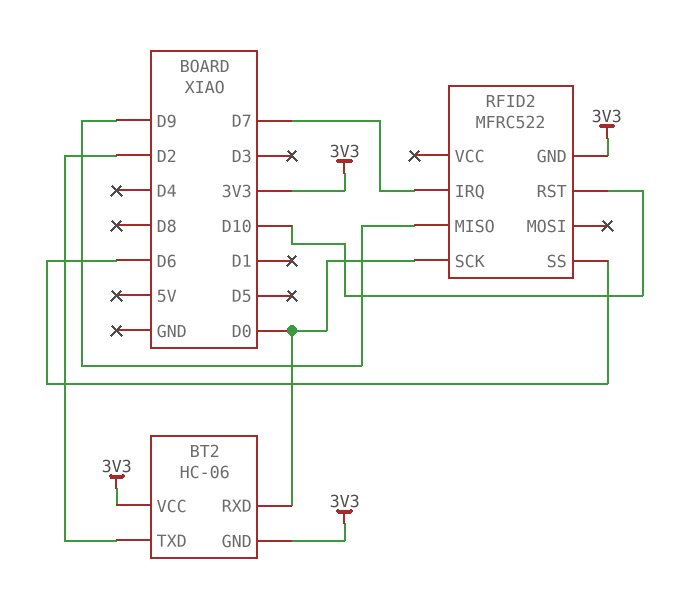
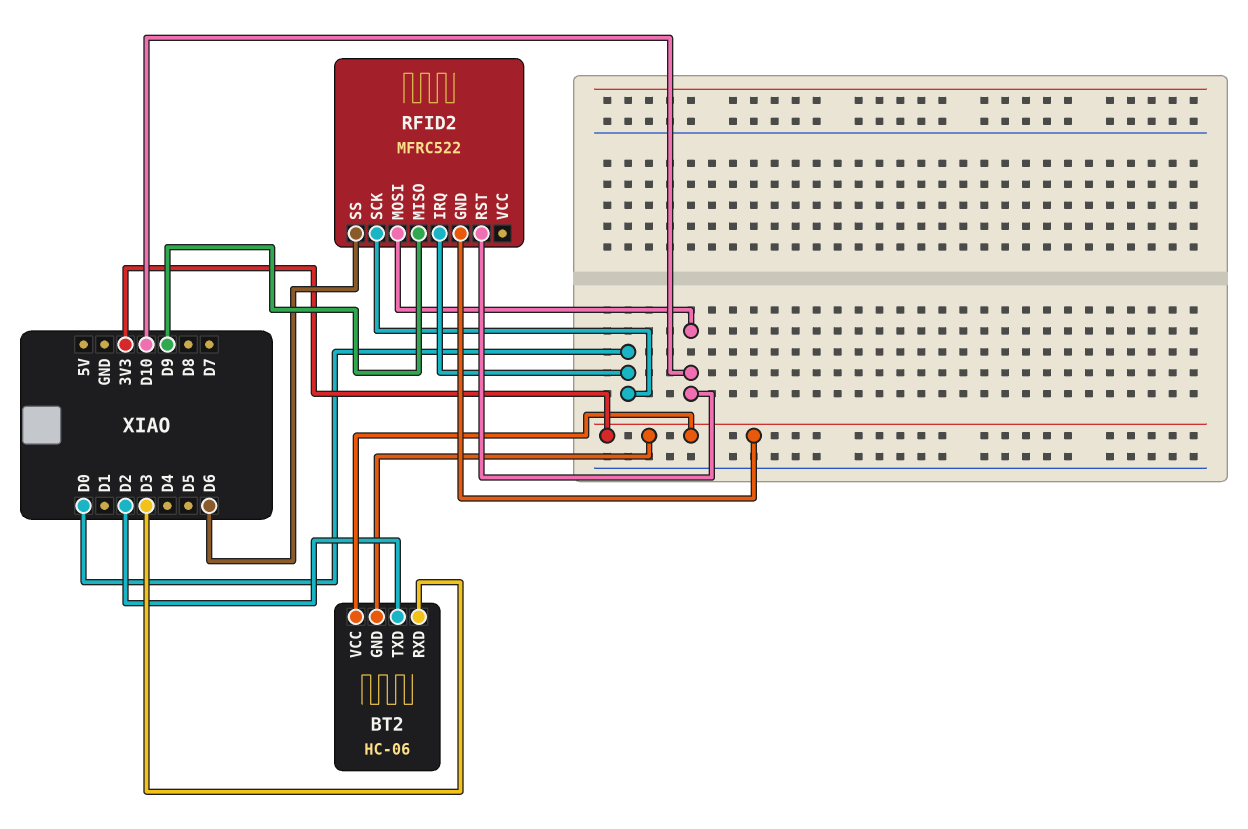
BT2 pin RXD: D0 -> D3
RFID2 pin IRQ: D7 -> D0
RFID2 pin MOSI: none -> D10

